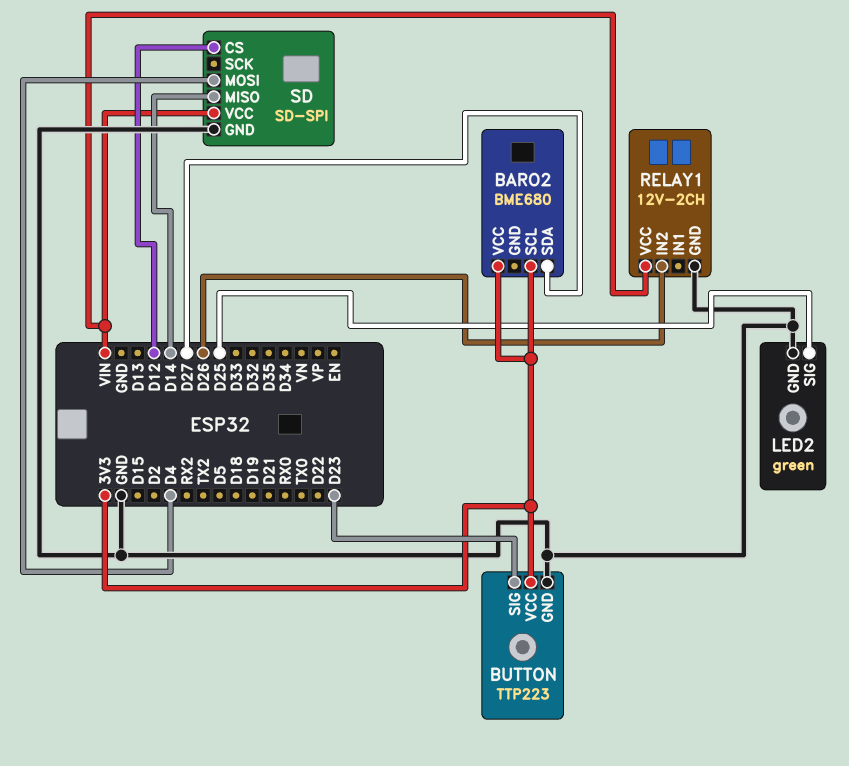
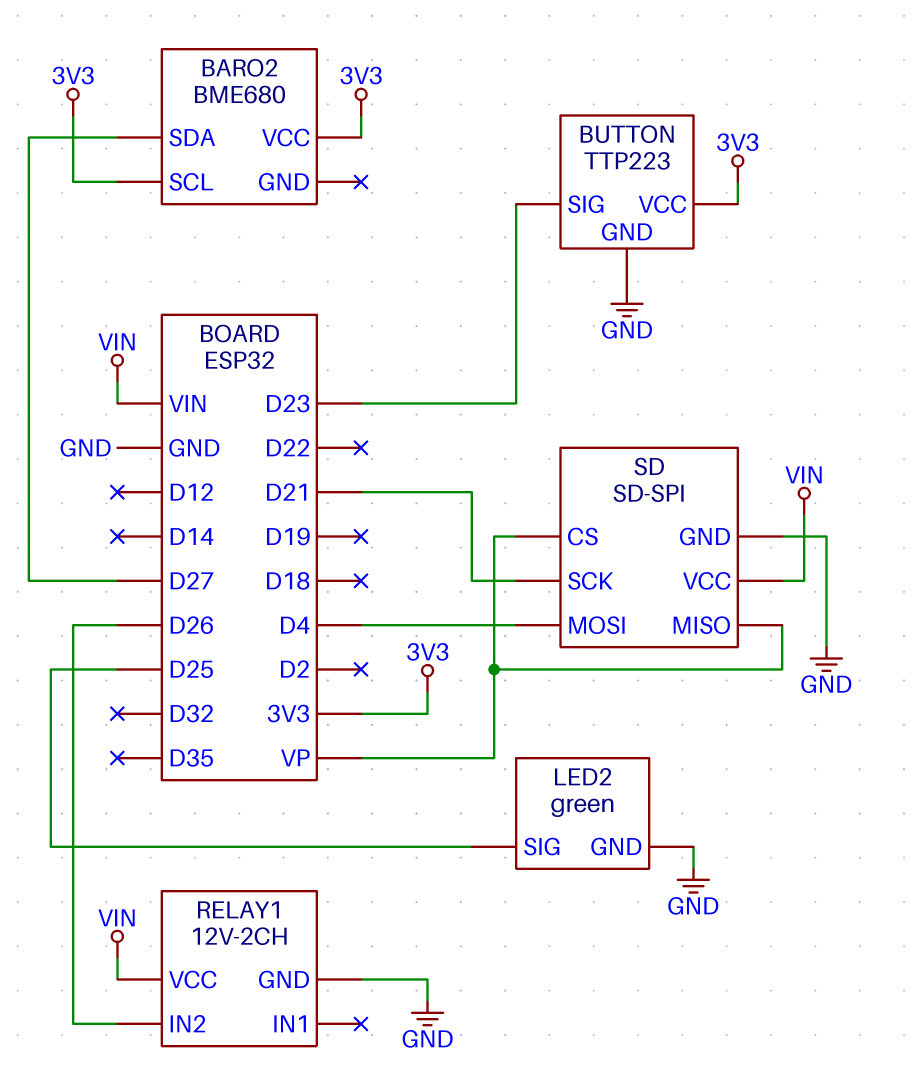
SD pin CS: D12 -> VP
SD pin MISO: D14 -> VP
SD pin SCK: none -> D21

